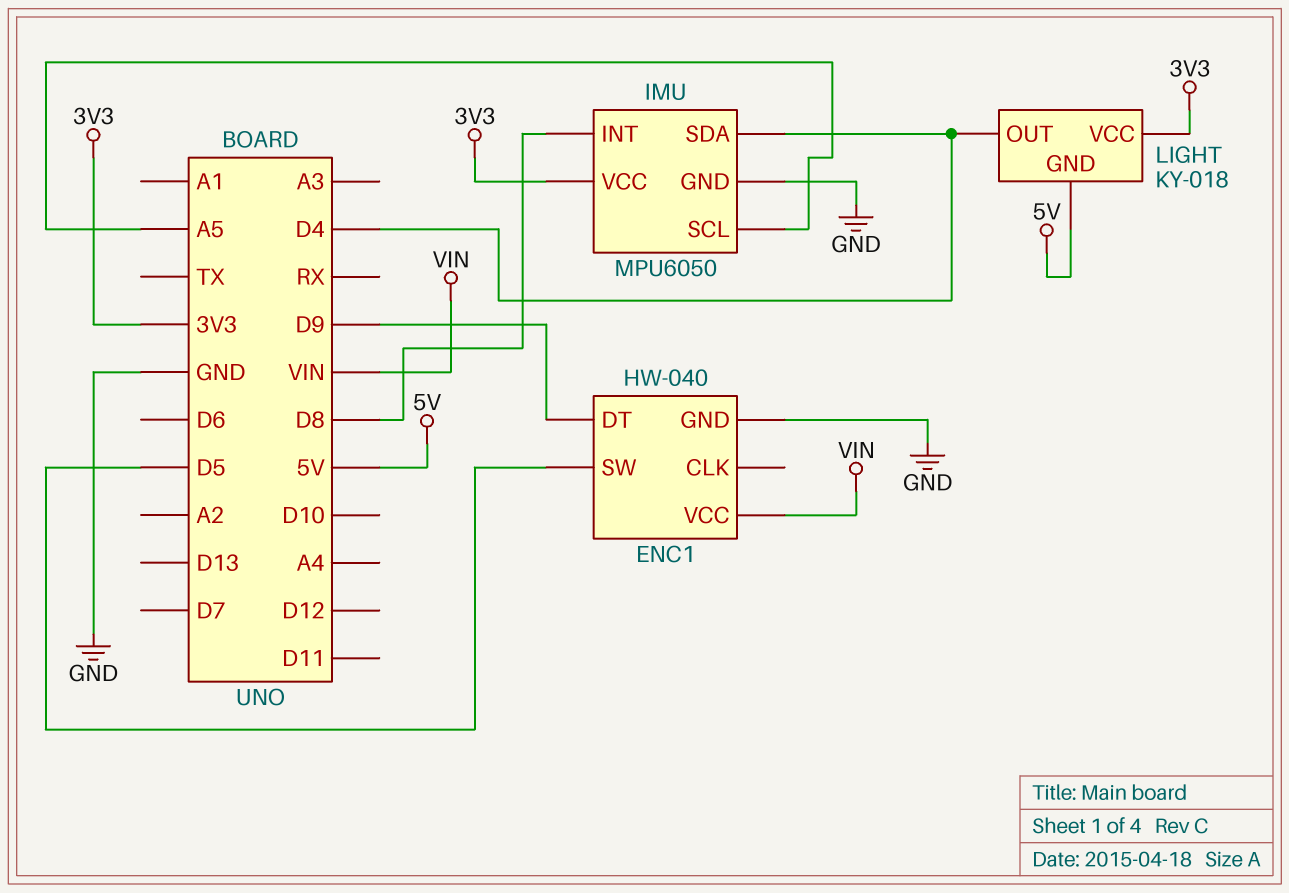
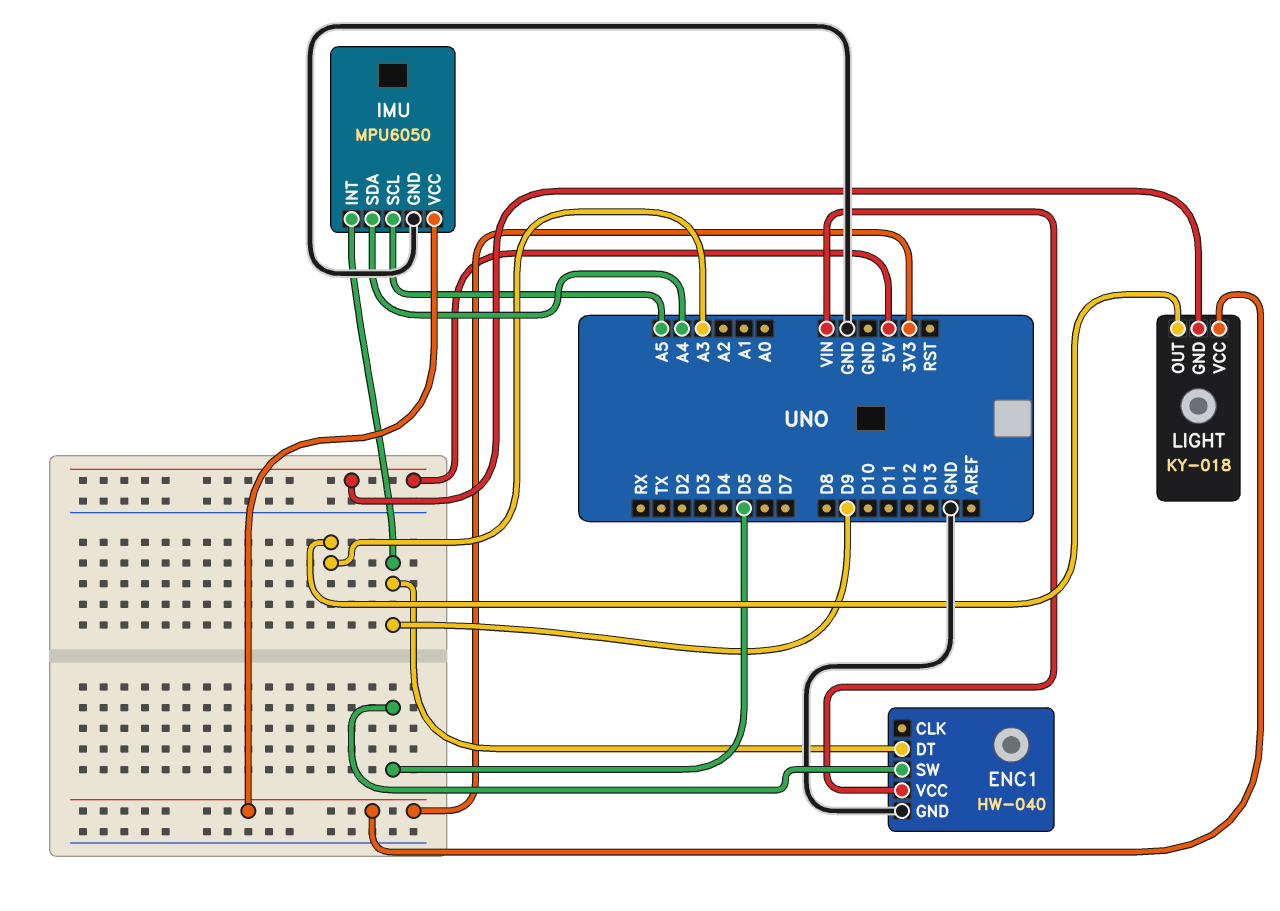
IMU pin INT: D8 -> D9
IMU pin SDA: D4 -> A4
LIGHT pin OUT: D4 -> A3

